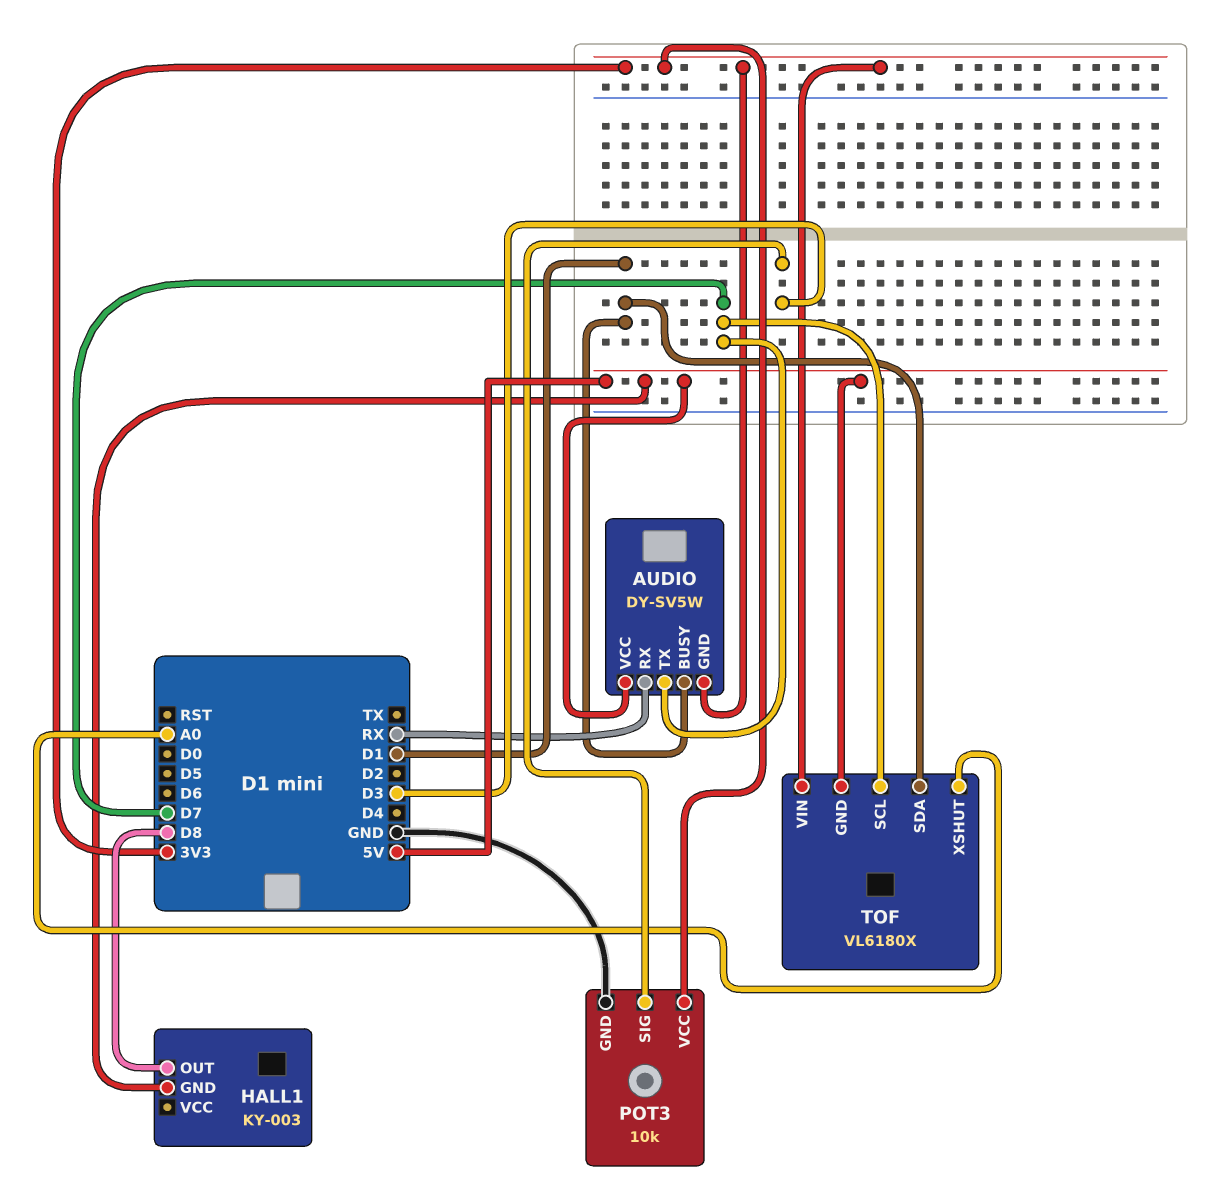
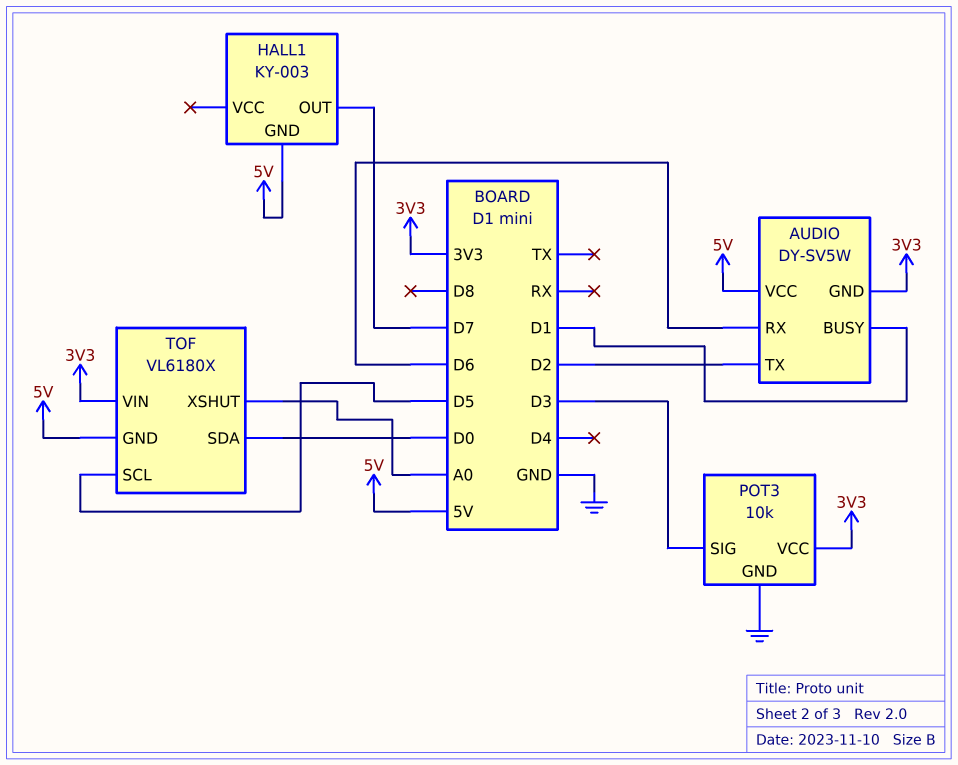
AUDIO pin RX: RX -> D6
AUDIO pin TX: D7 -> D2
HALL1 pin OUT: D8 -> D7
TOF pin SCL: D7 -> D5
TOF pin SDA: D1 -> D0

